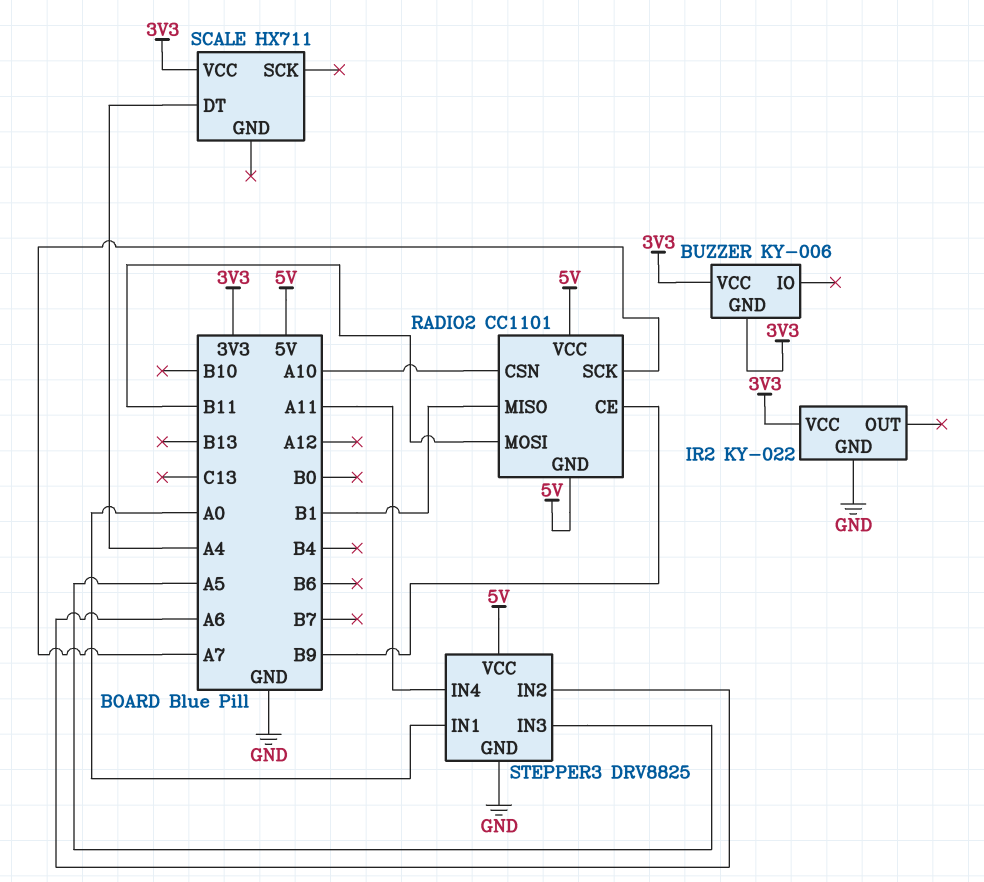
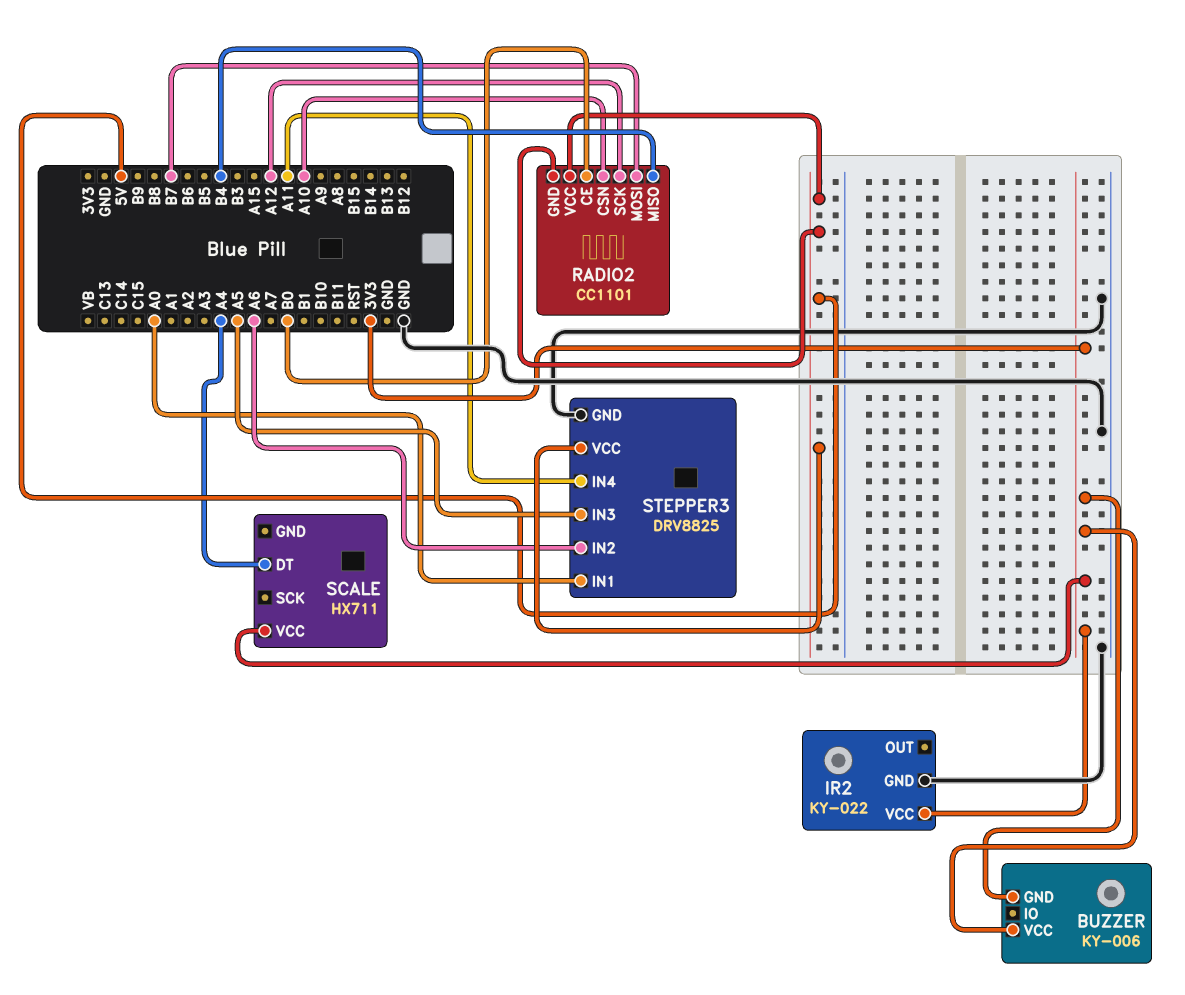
RADIO2 pin CE: B9 -> B0
RADIO2 pin MISO: B1 -> B4
RADIO2 pin MOSI: B11 -> B7
RADIO2 pin SCK: A7 -> A12

